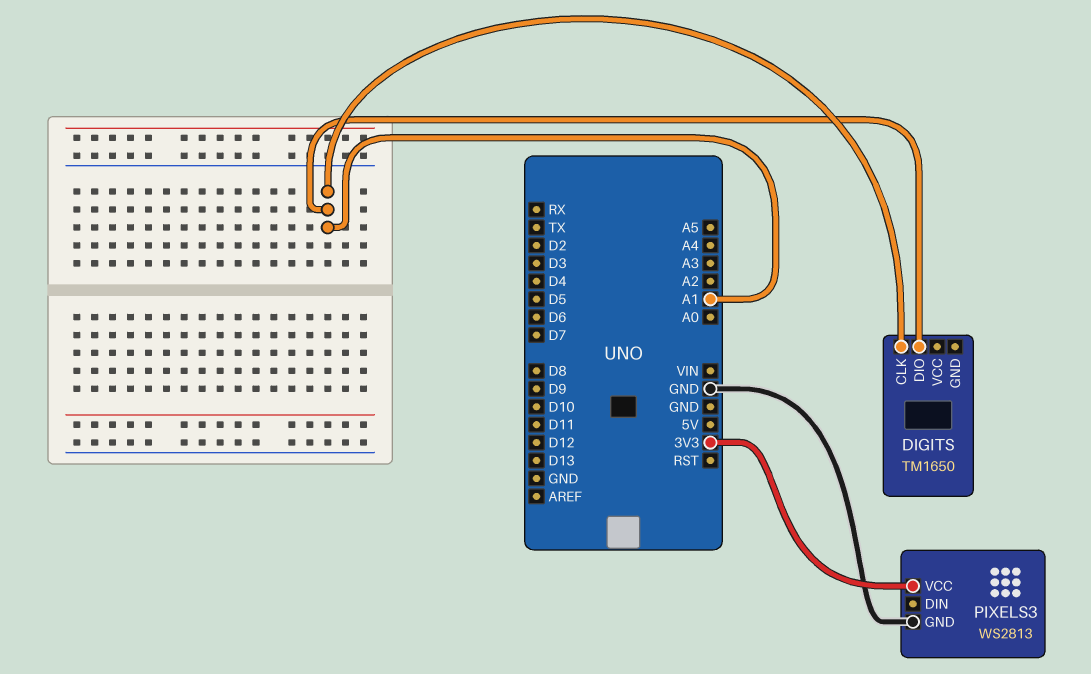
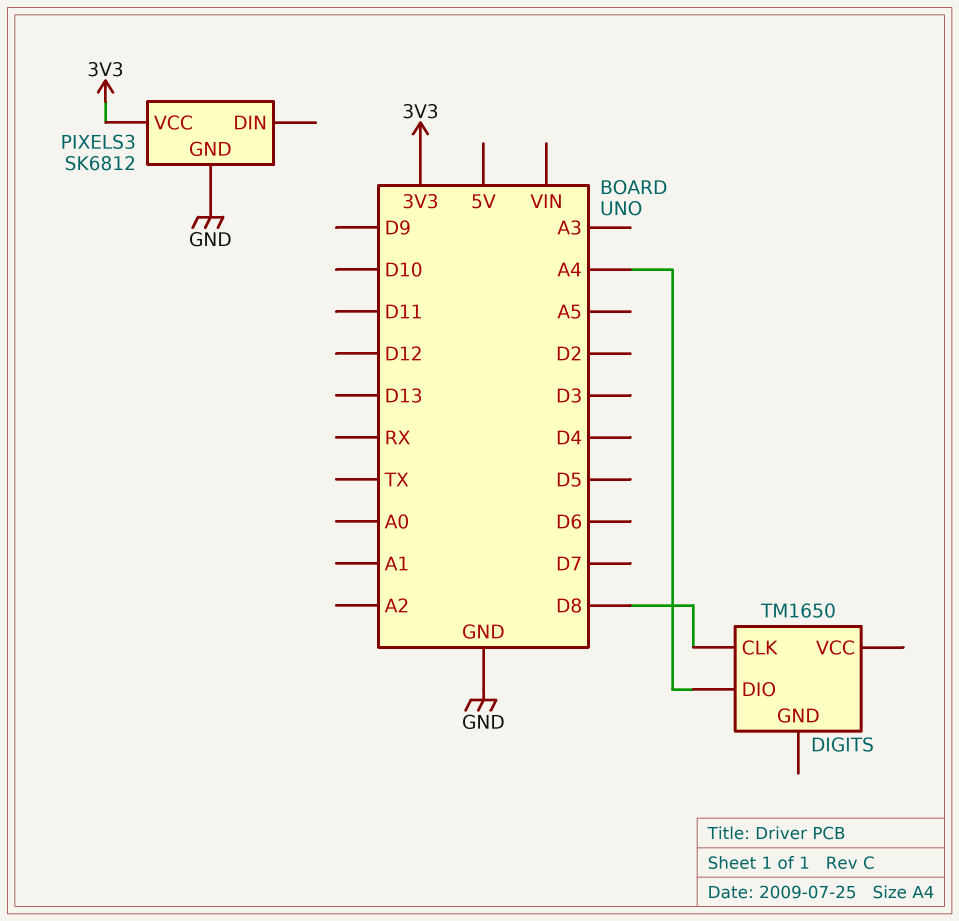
DIGITS pin CLK: A1 -> D8
DIGITS pin DIO: A1 -> A4
PIXELS3: WS2813 -> SK6812

